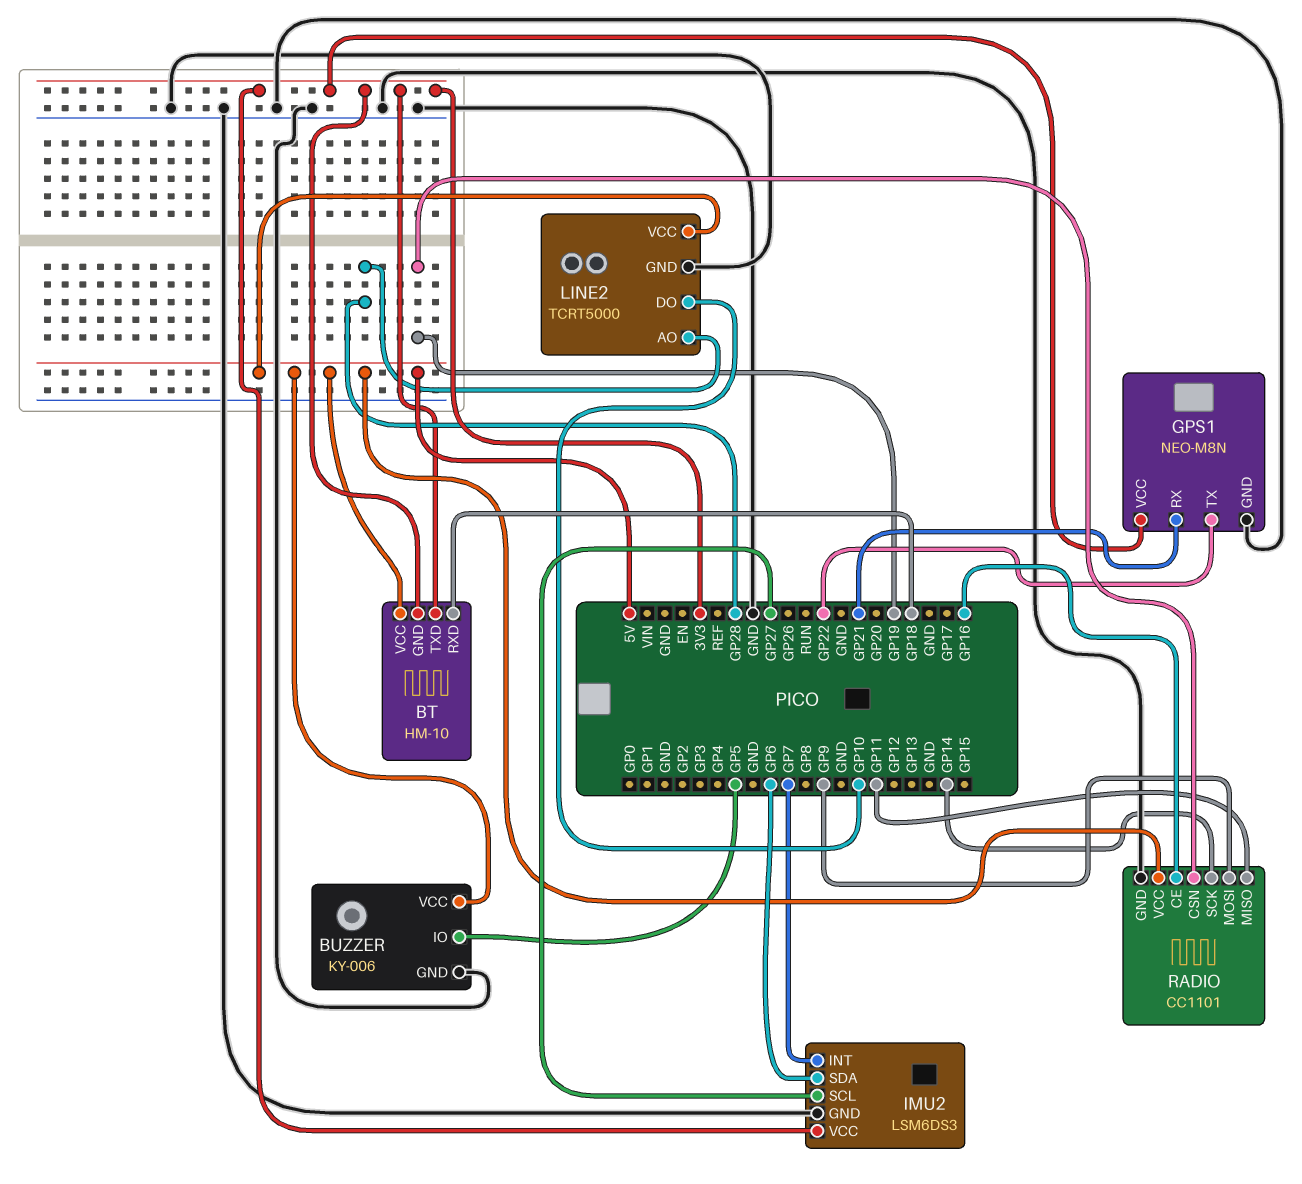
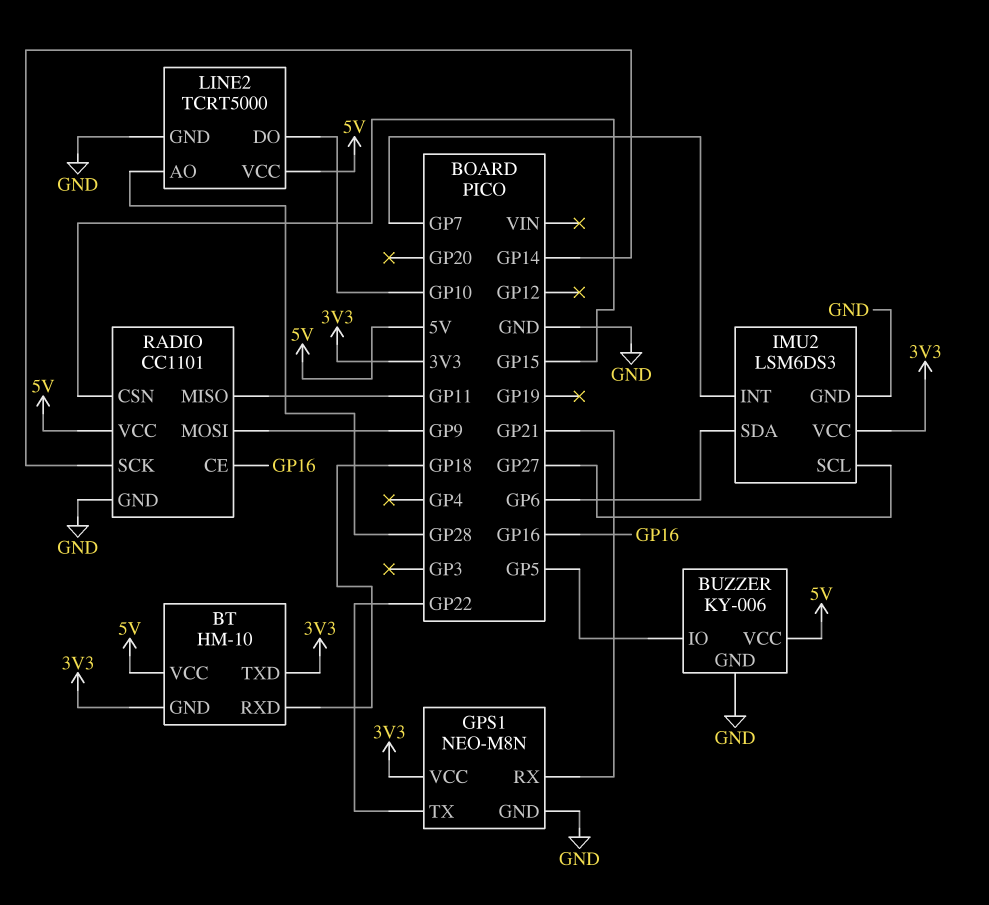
RADIO pin CSN: GP19 -> GP15

